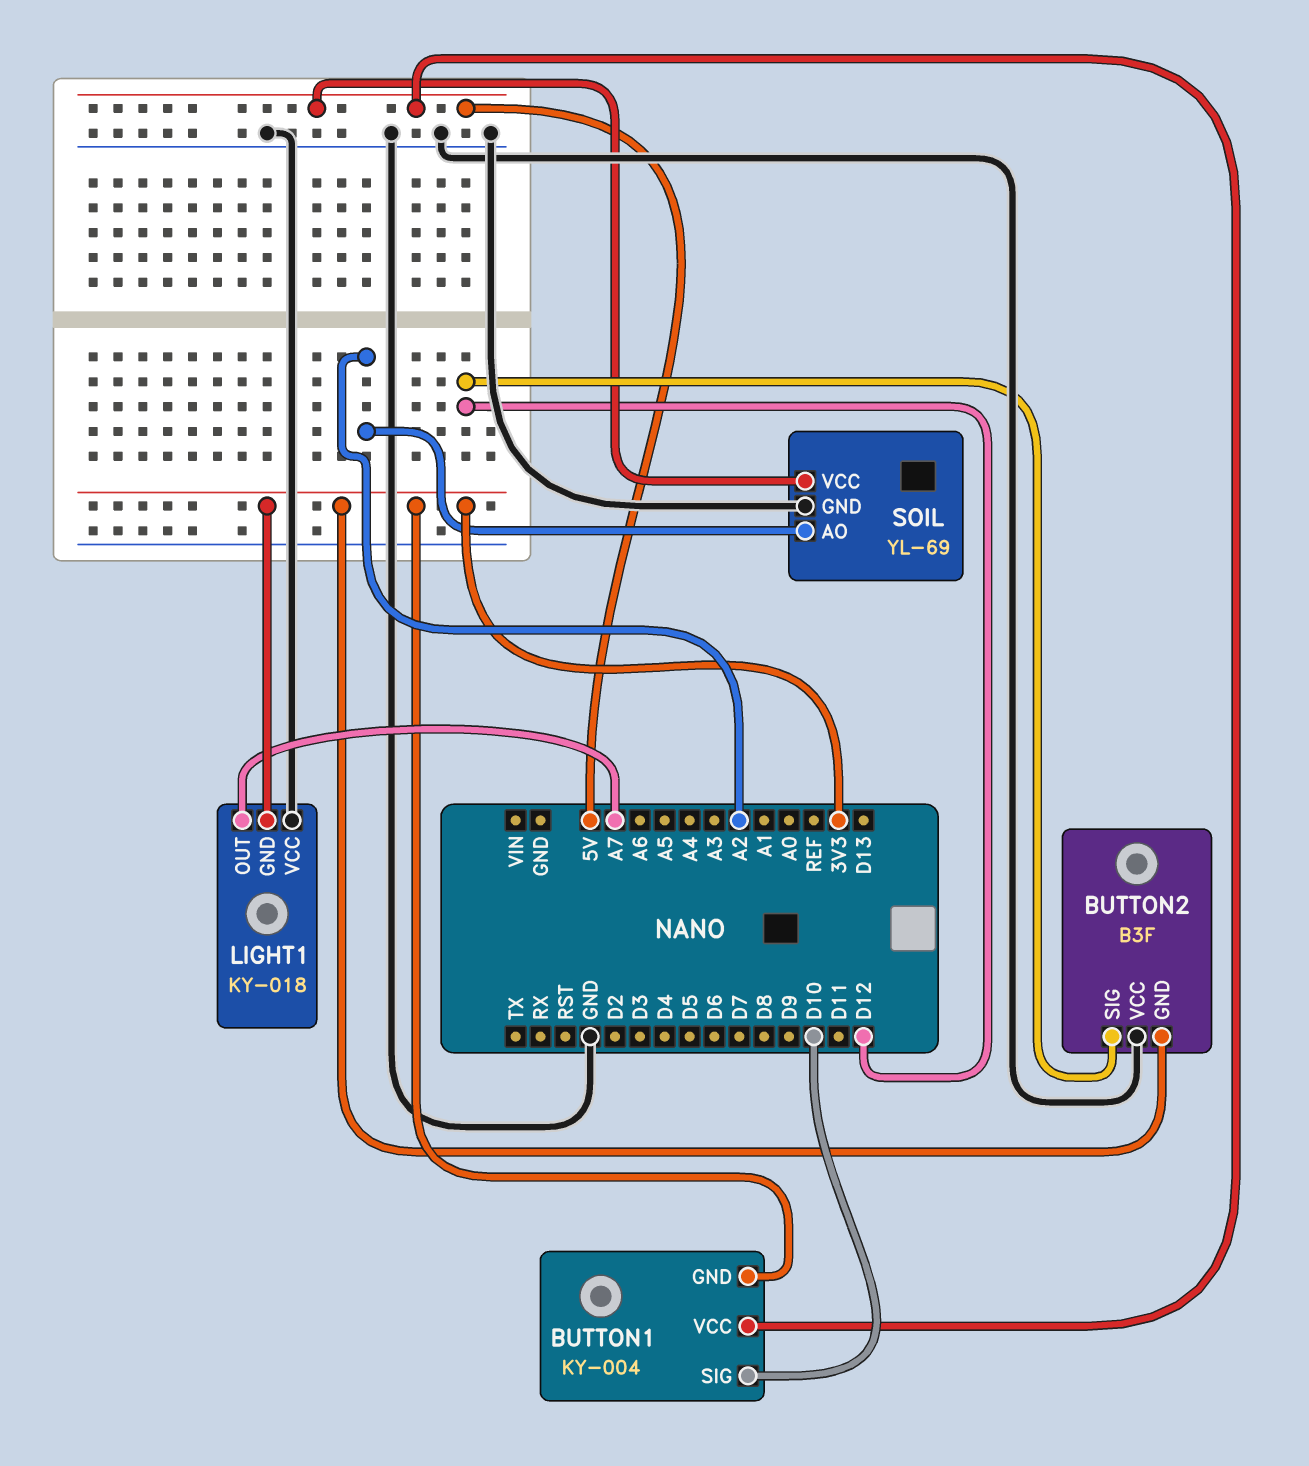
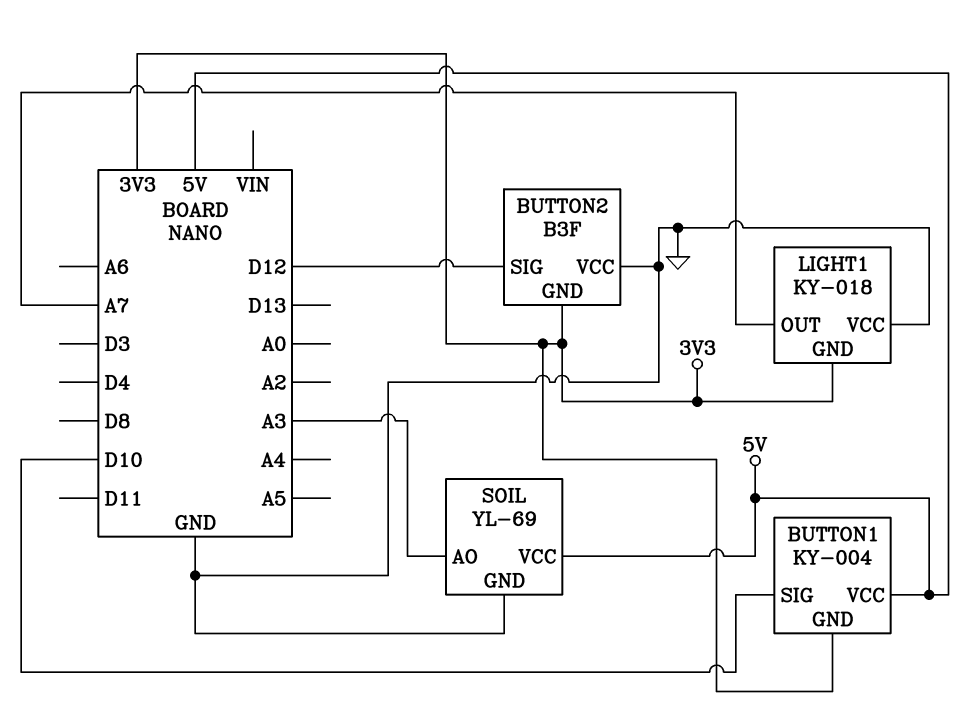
SOIL pin AO: A2 -> A3

